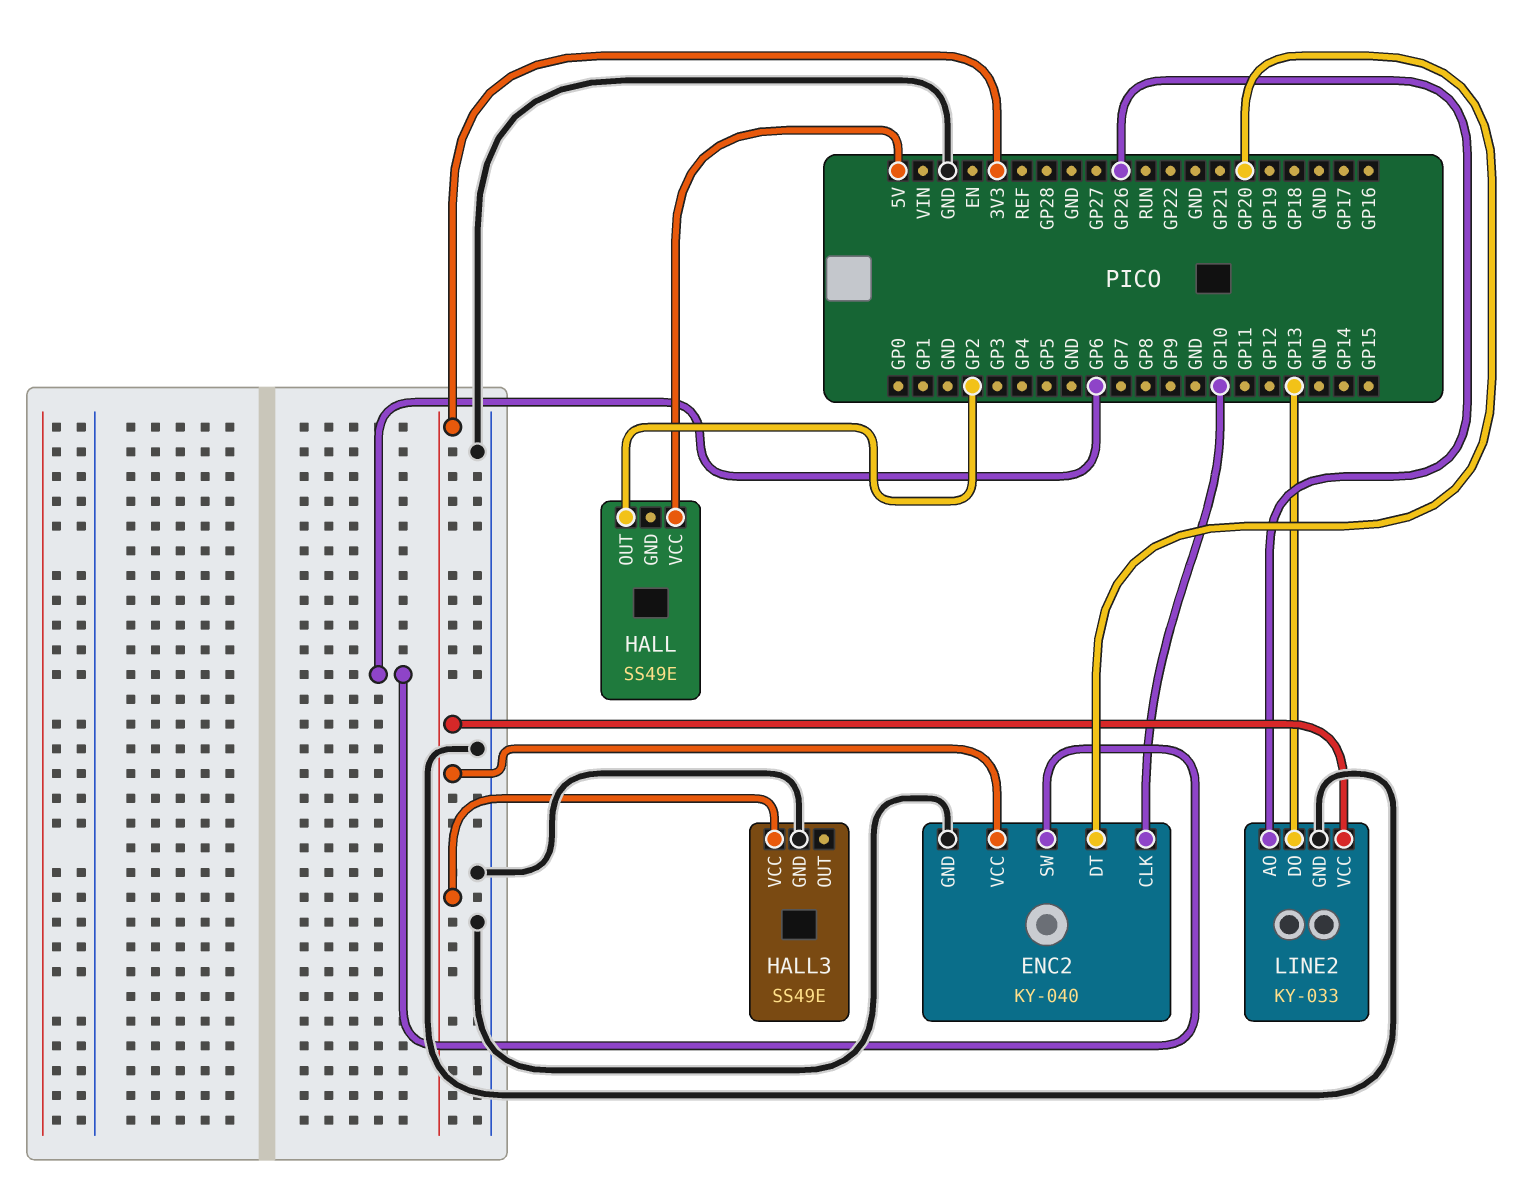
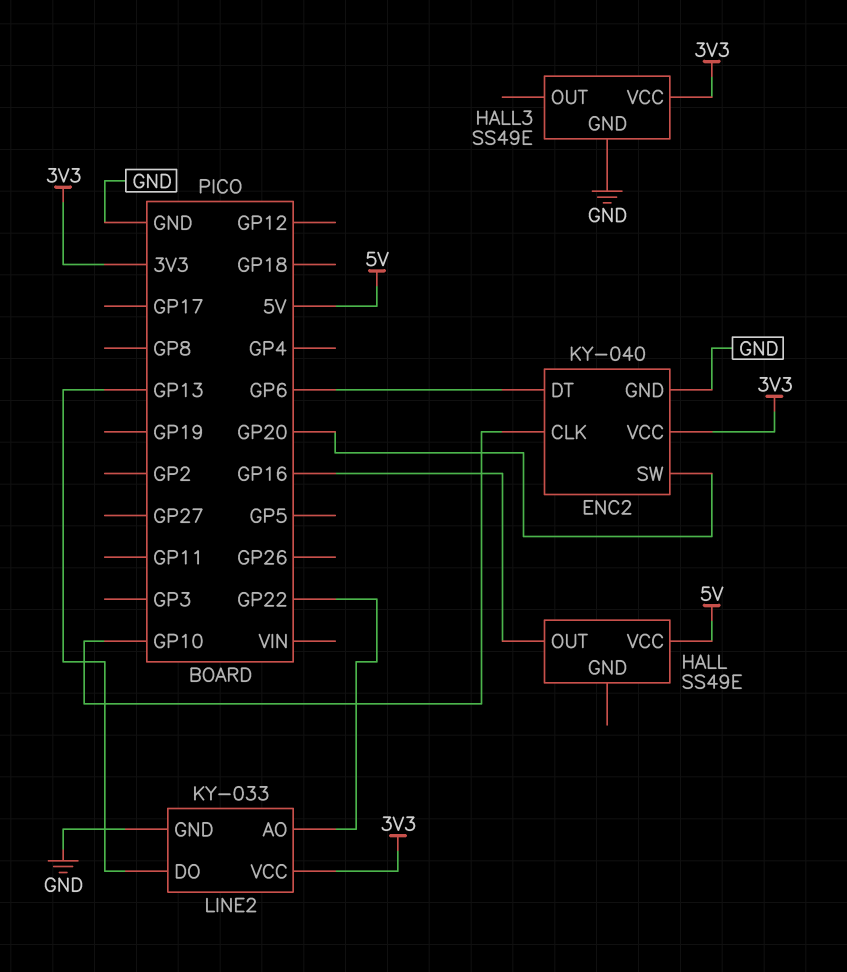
ENC2 pin DT: GP20 -> GP6
ENC2 pin SW: GP6 -> GP20
HALL pin OUT: GP2 -> GP16
LINE2 pin AO: GP26 -> GP22

